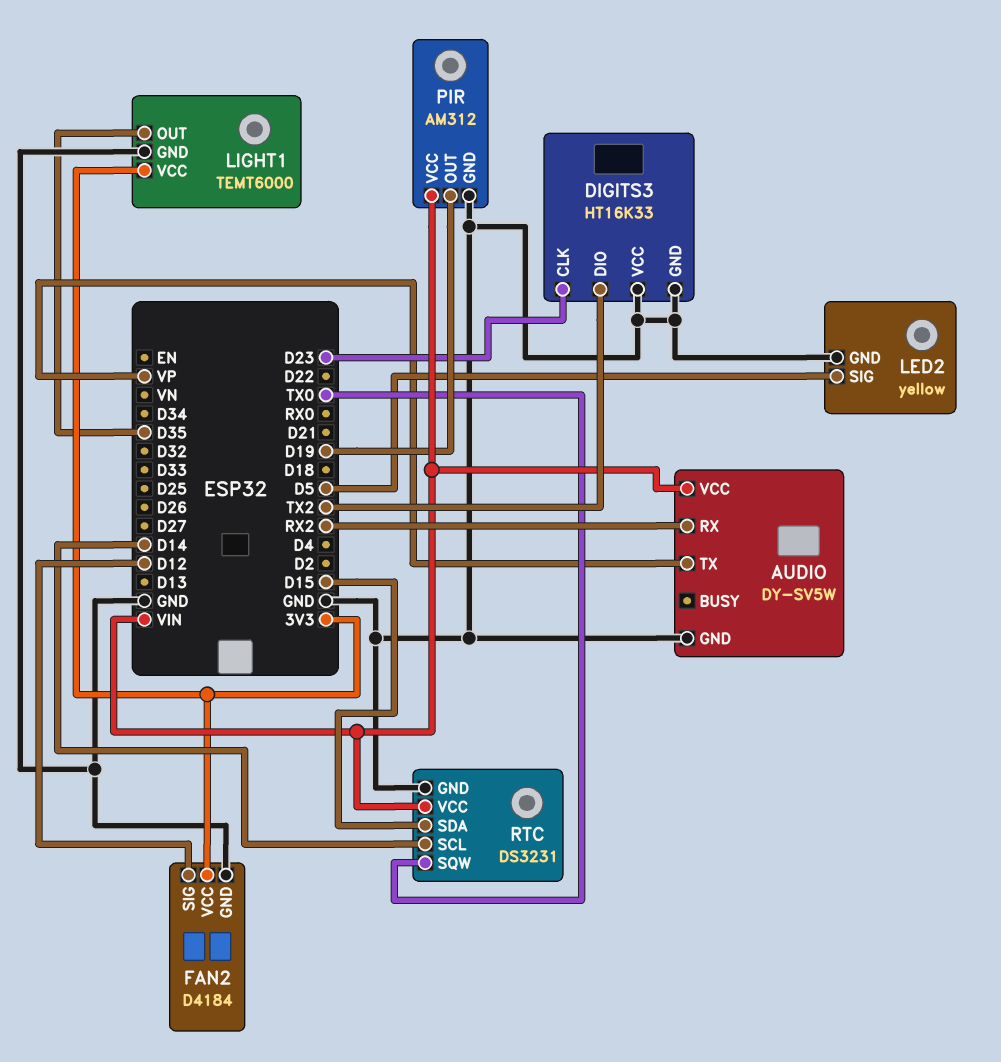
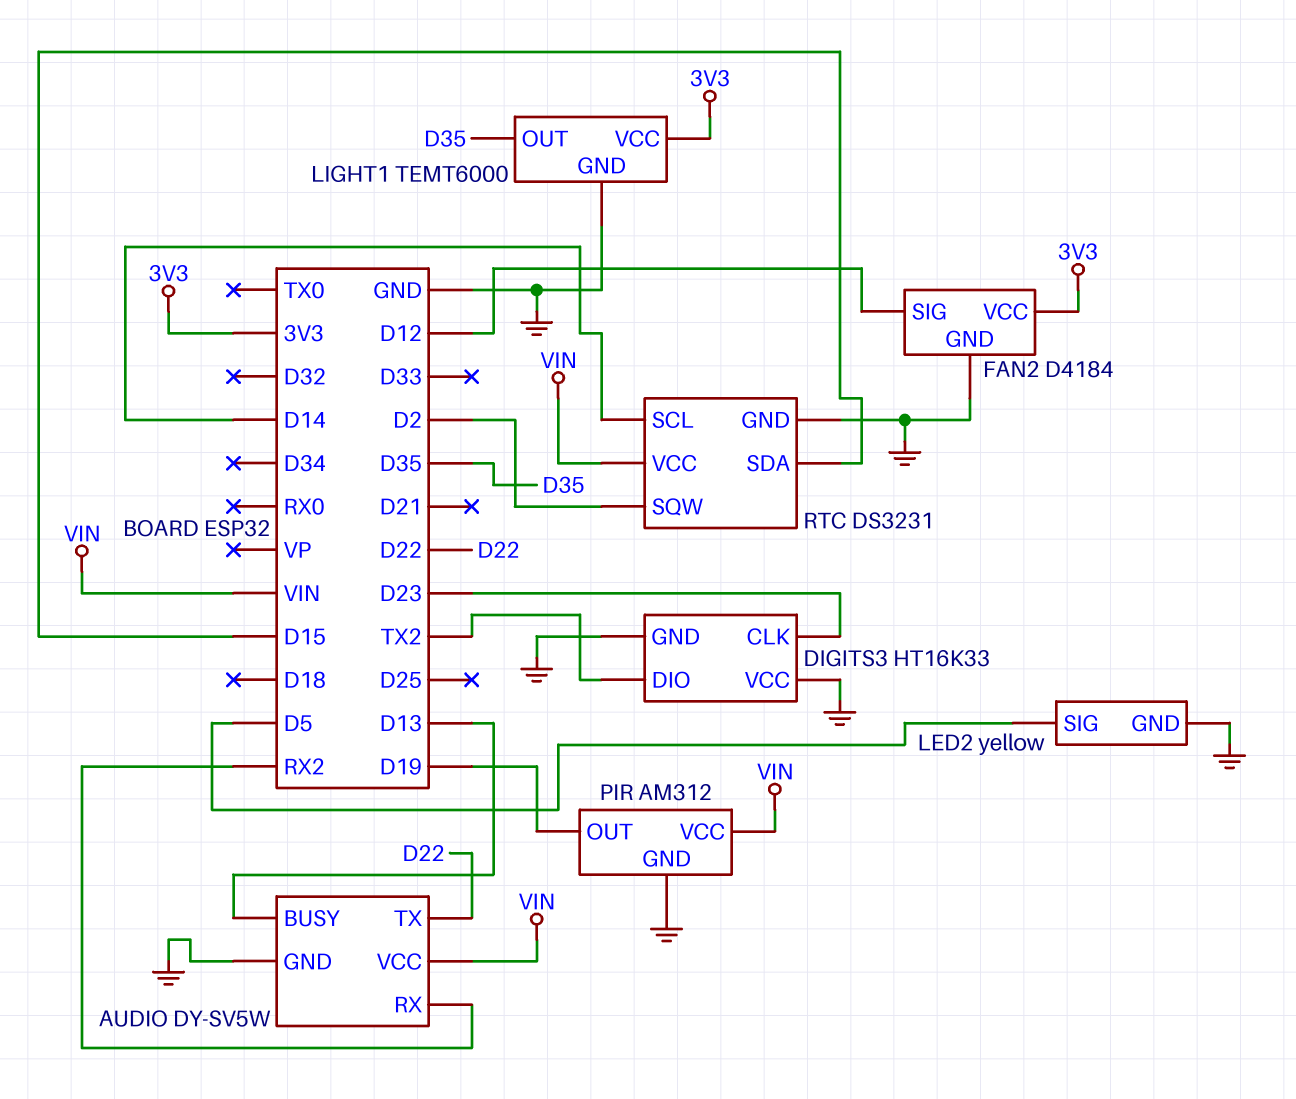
AUDIO pin BUSY: none -> D13
AUDIO pin TX: VP -> D22
RTC pin SQW: TX0 -> D2

